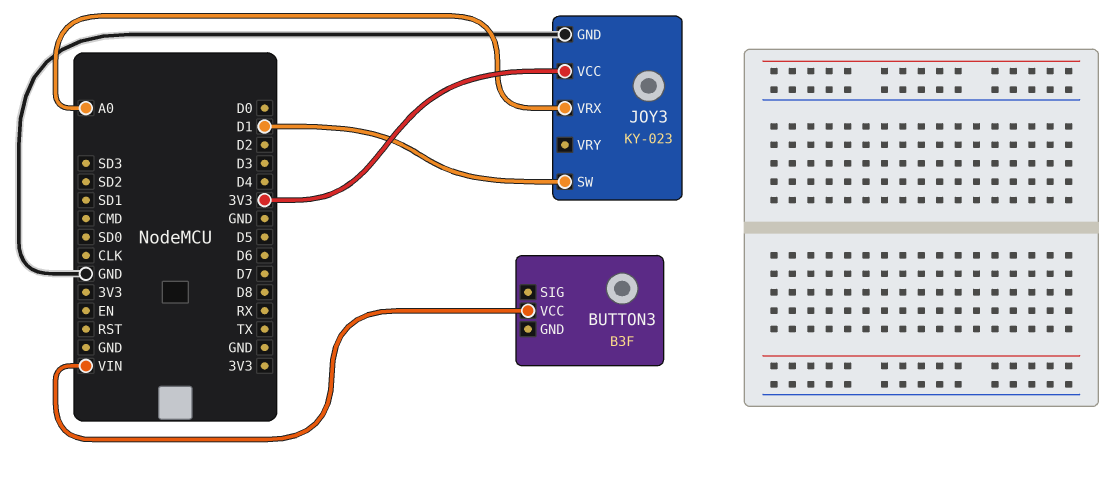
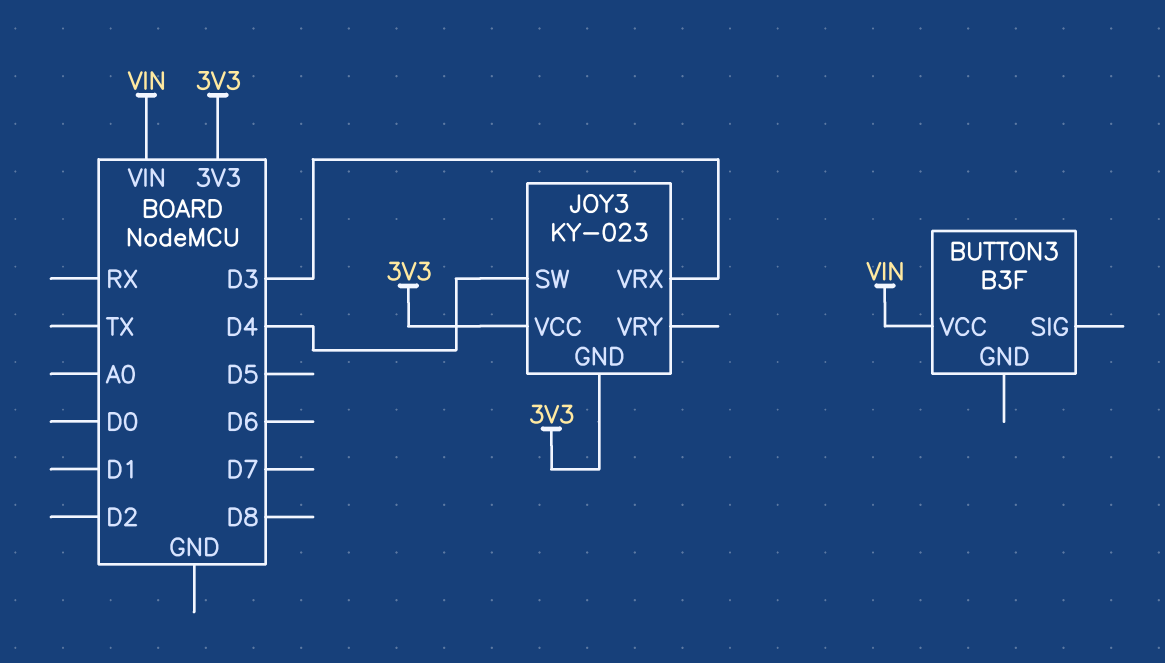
JOY3 pin GND: GND -> 3V3
JOY3 pin SW: D1 -> D4
JOY3 pin VRX: A0 -> D3

